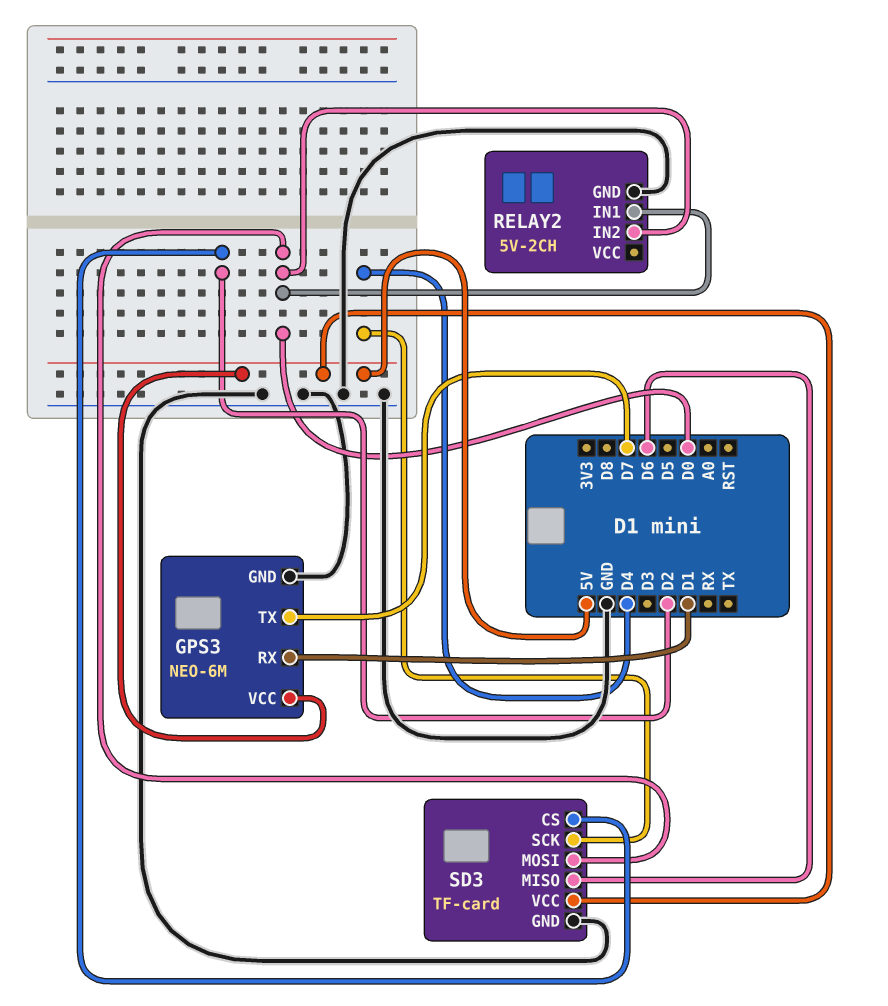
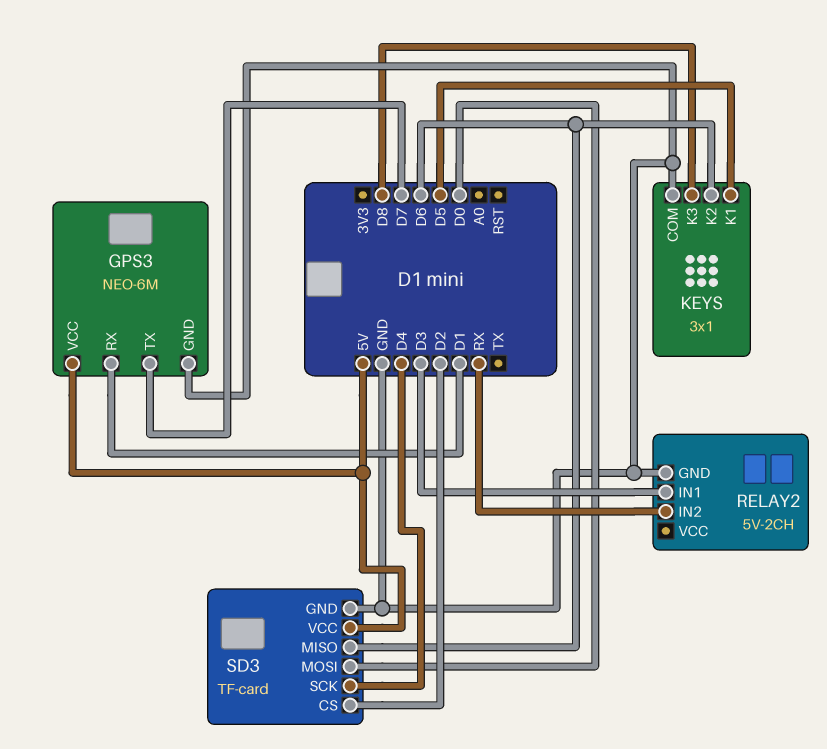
KEYS: none -> 3x1
KEYS pin COM: none -> GND
KEYS pin K1: none -> D5
KEYS pin K2: none -> D6
KEYS pin K3: none -> D8
RELAY2 pin IN1: D0 -> D3
RELAY2 pin IN2: D0 -> RX

